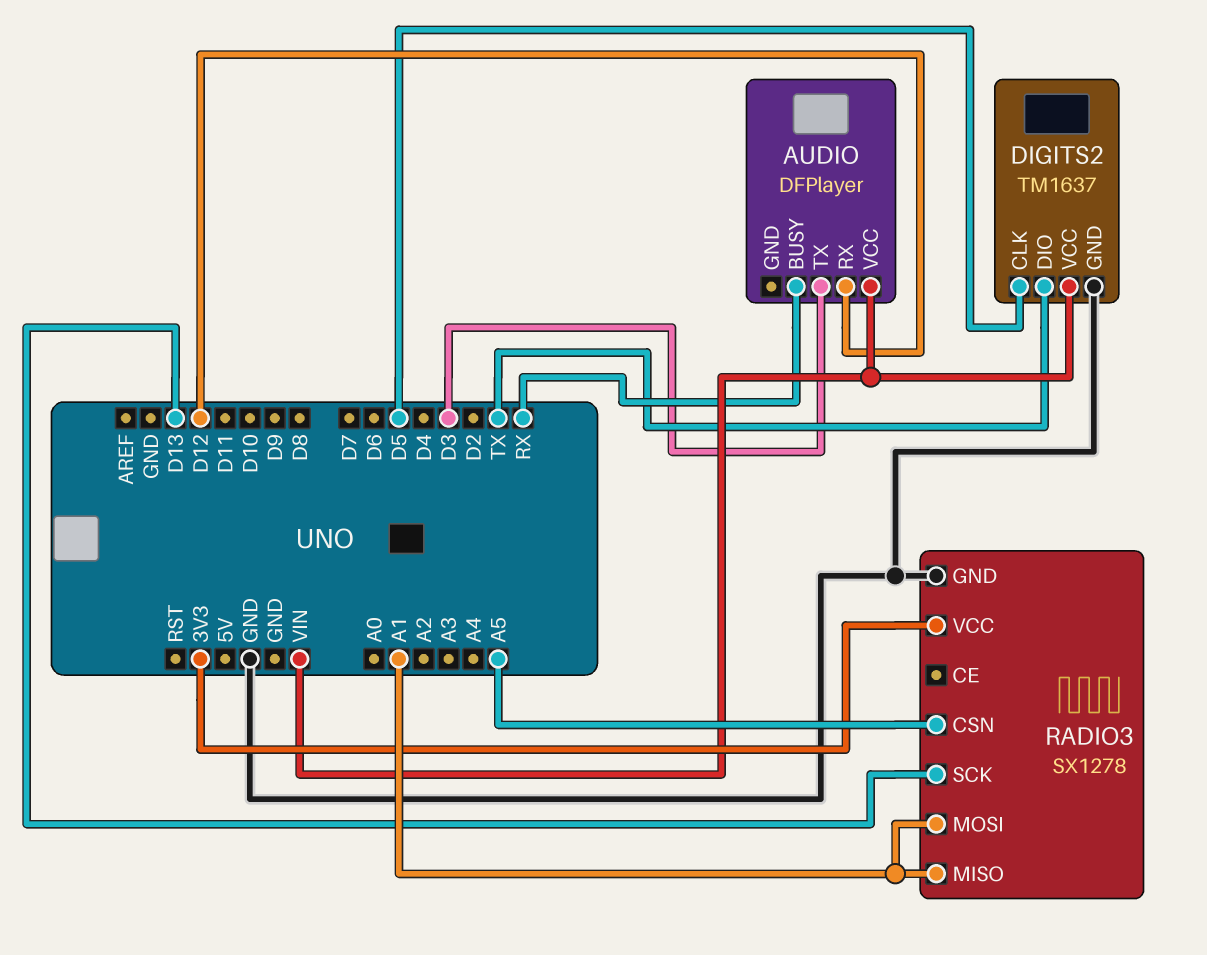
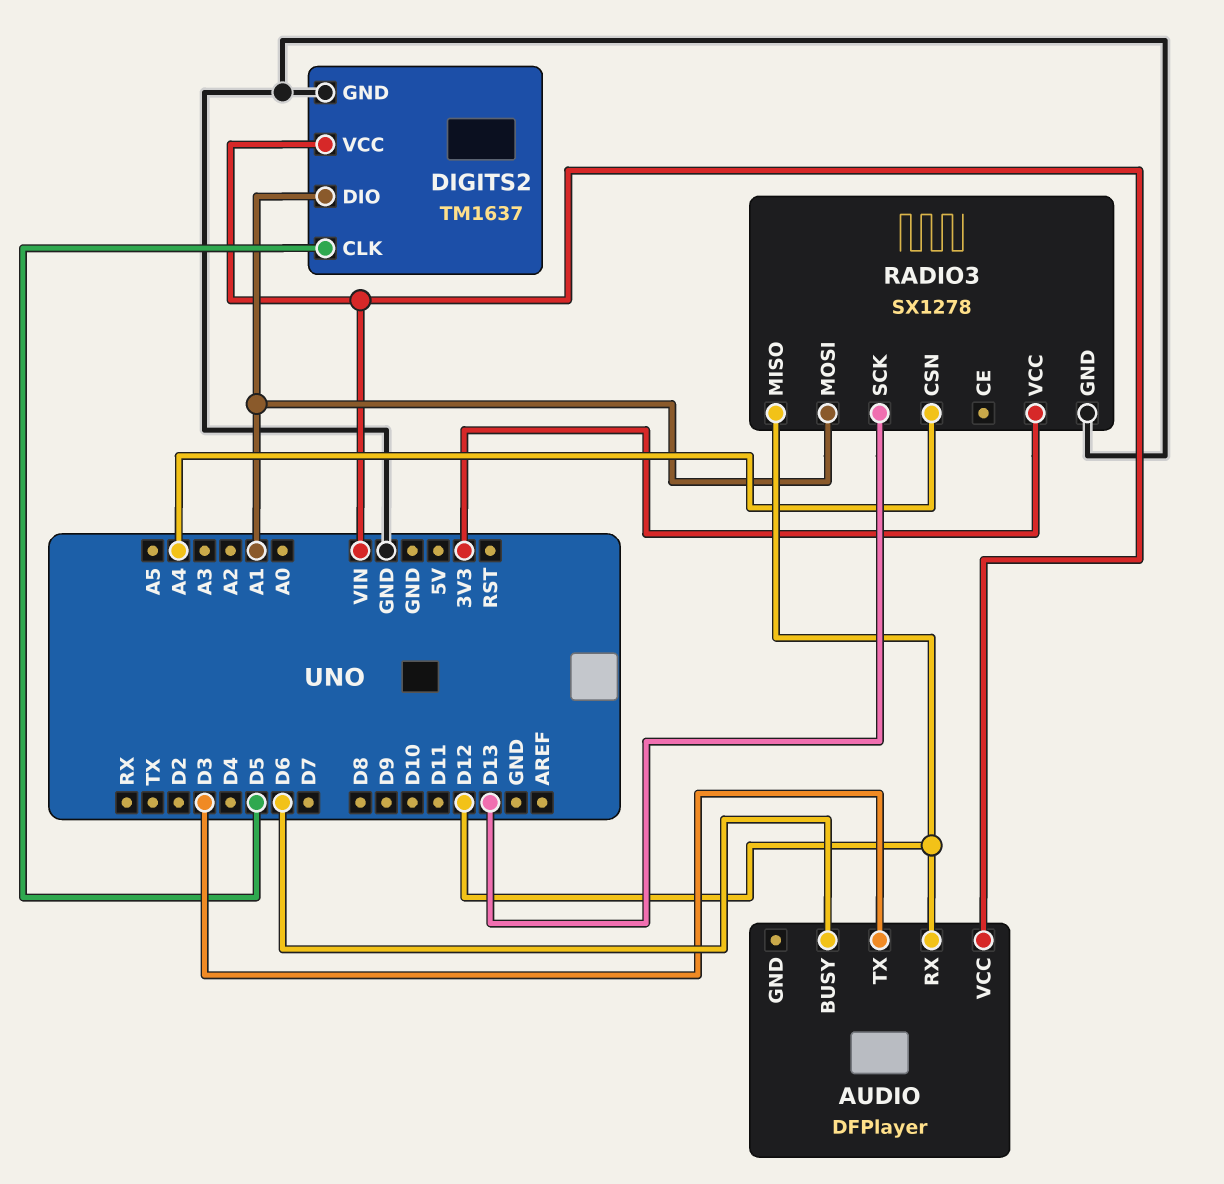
AUDIO pin BUSY: RX -> D6
DIGITS2 pin DIO: TX -> A1
RADIO3 pin CSN: A5 -> A4
RADIO3 pin MISO: A1 -> D12

